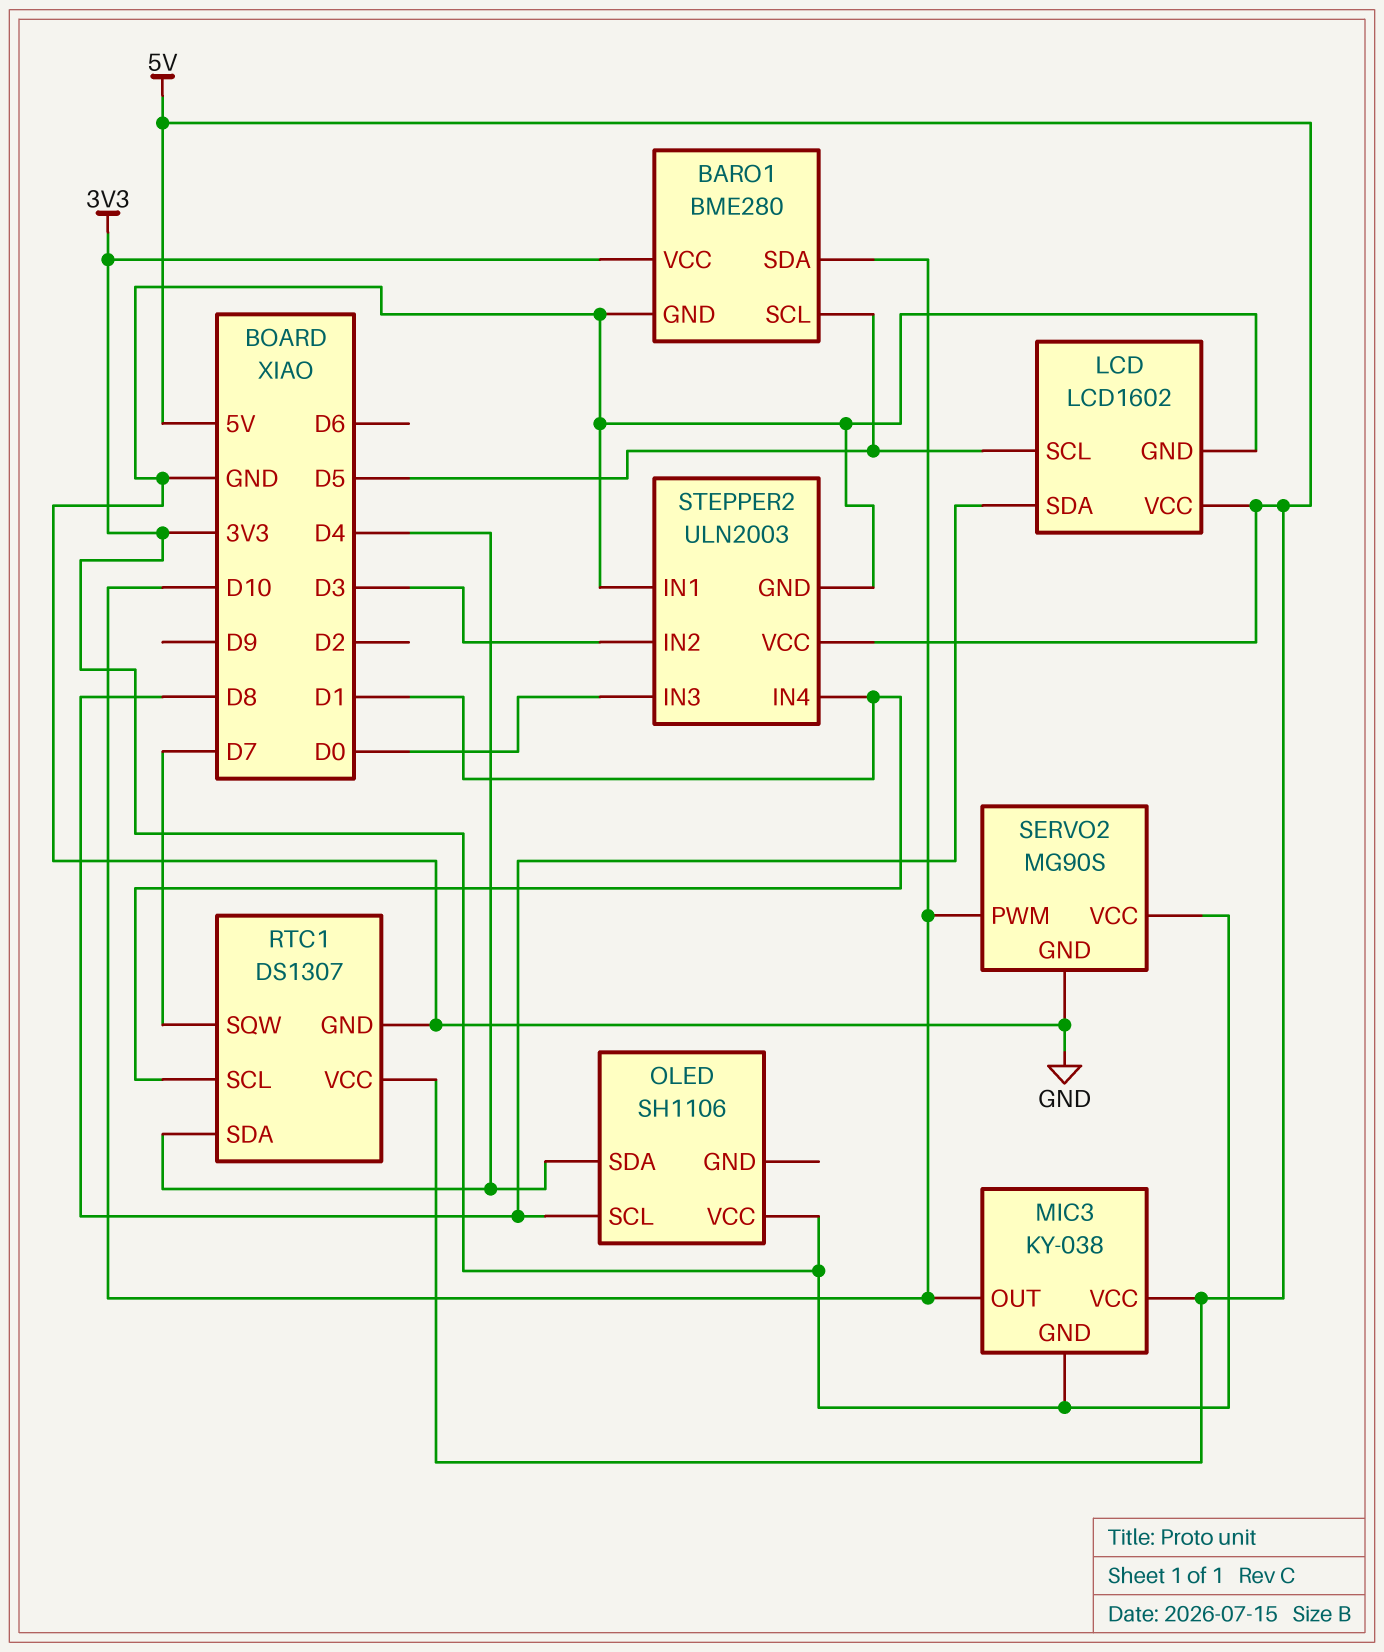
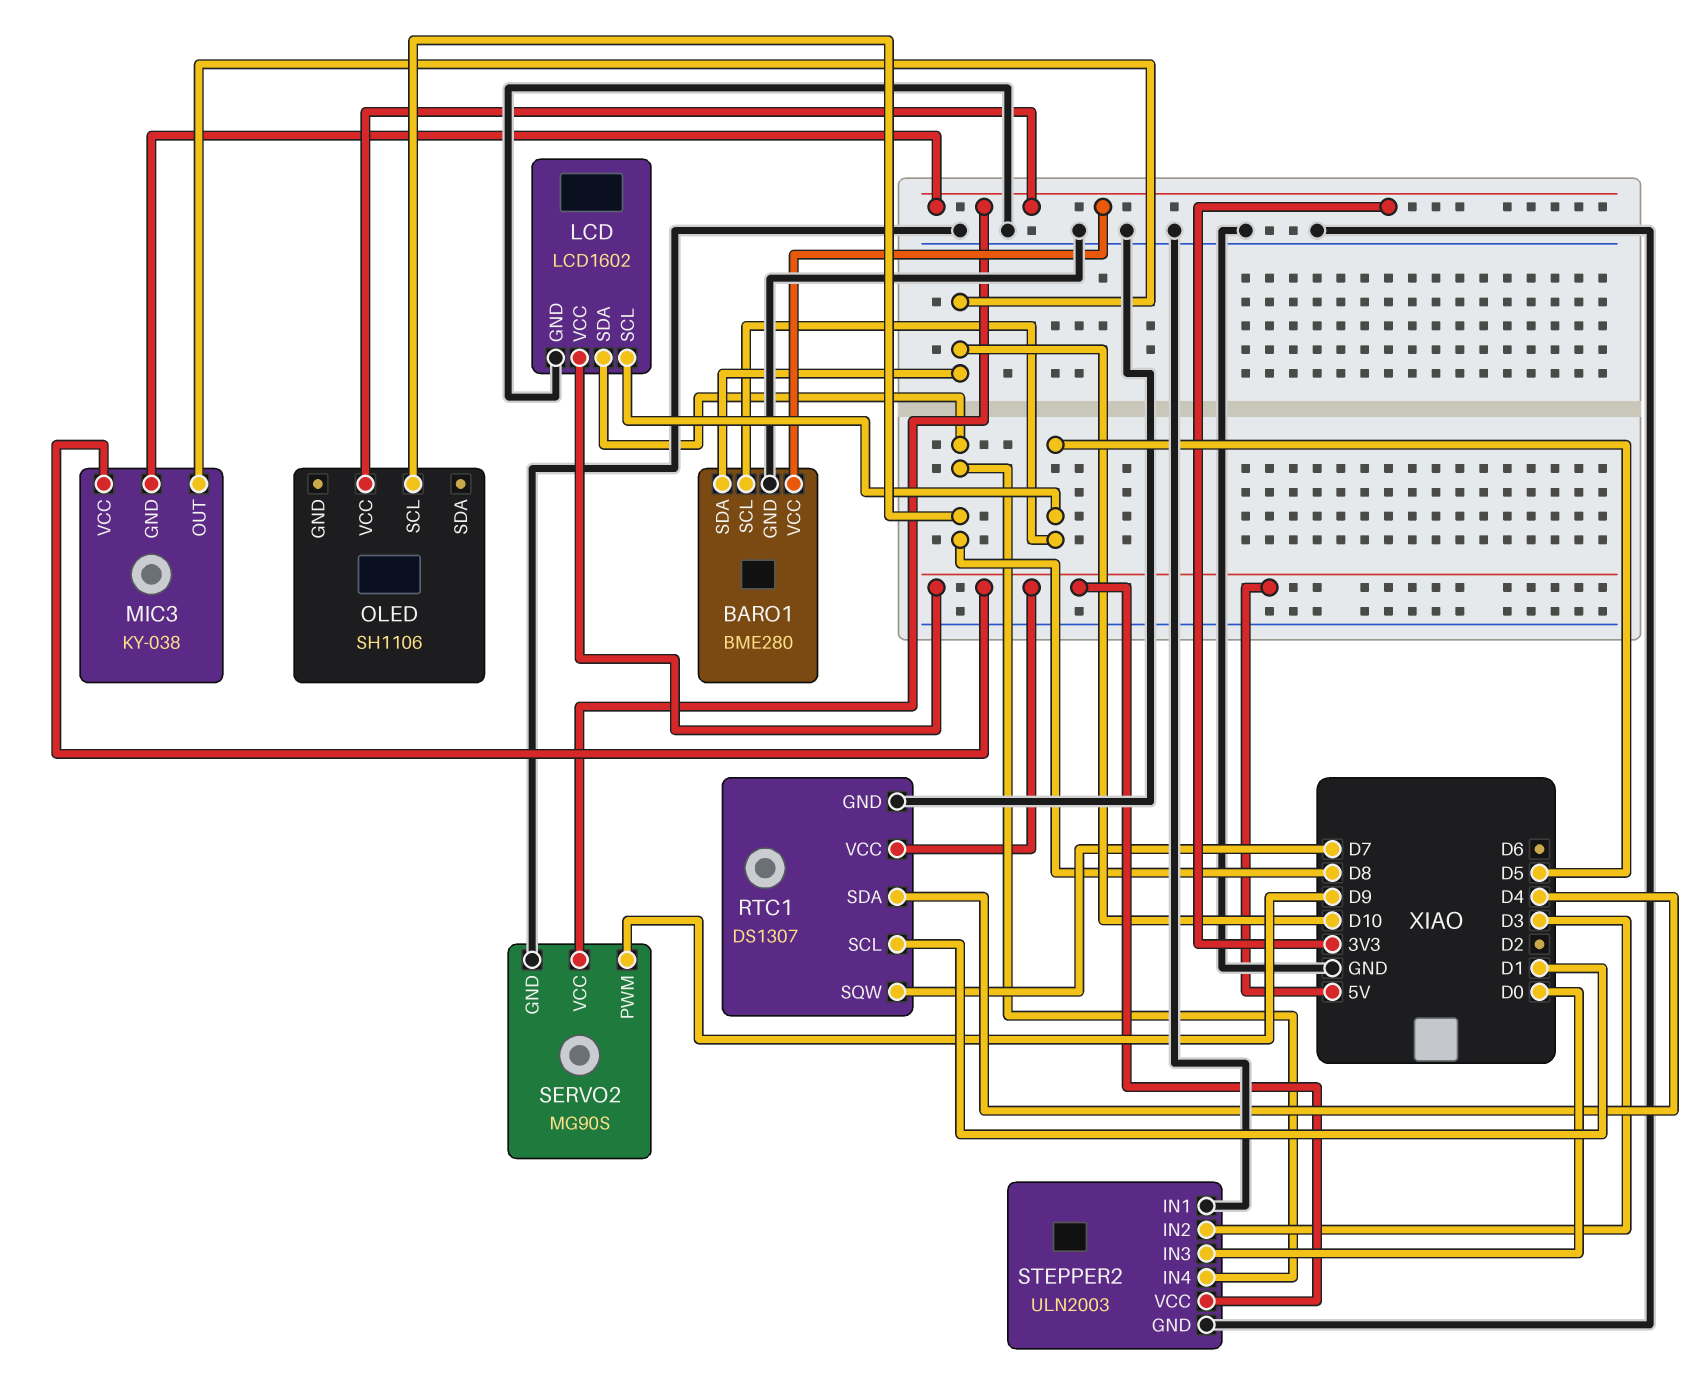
OLED pin SDA: D4 -> none
SERVO2 pin PWM: D10 -> D9
STEPPER2 pin IN4: D1 -> D8

